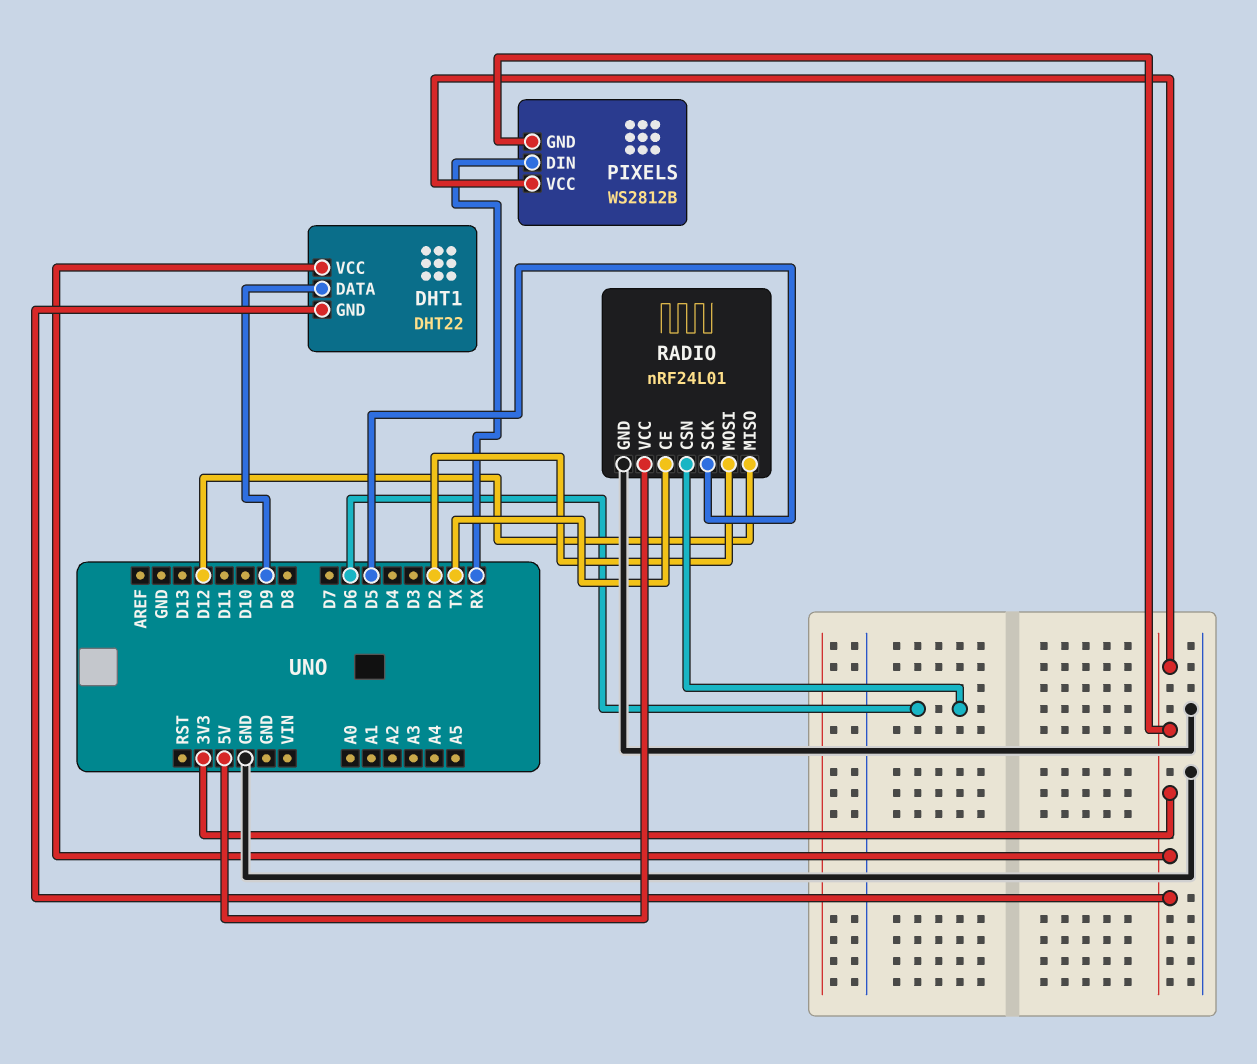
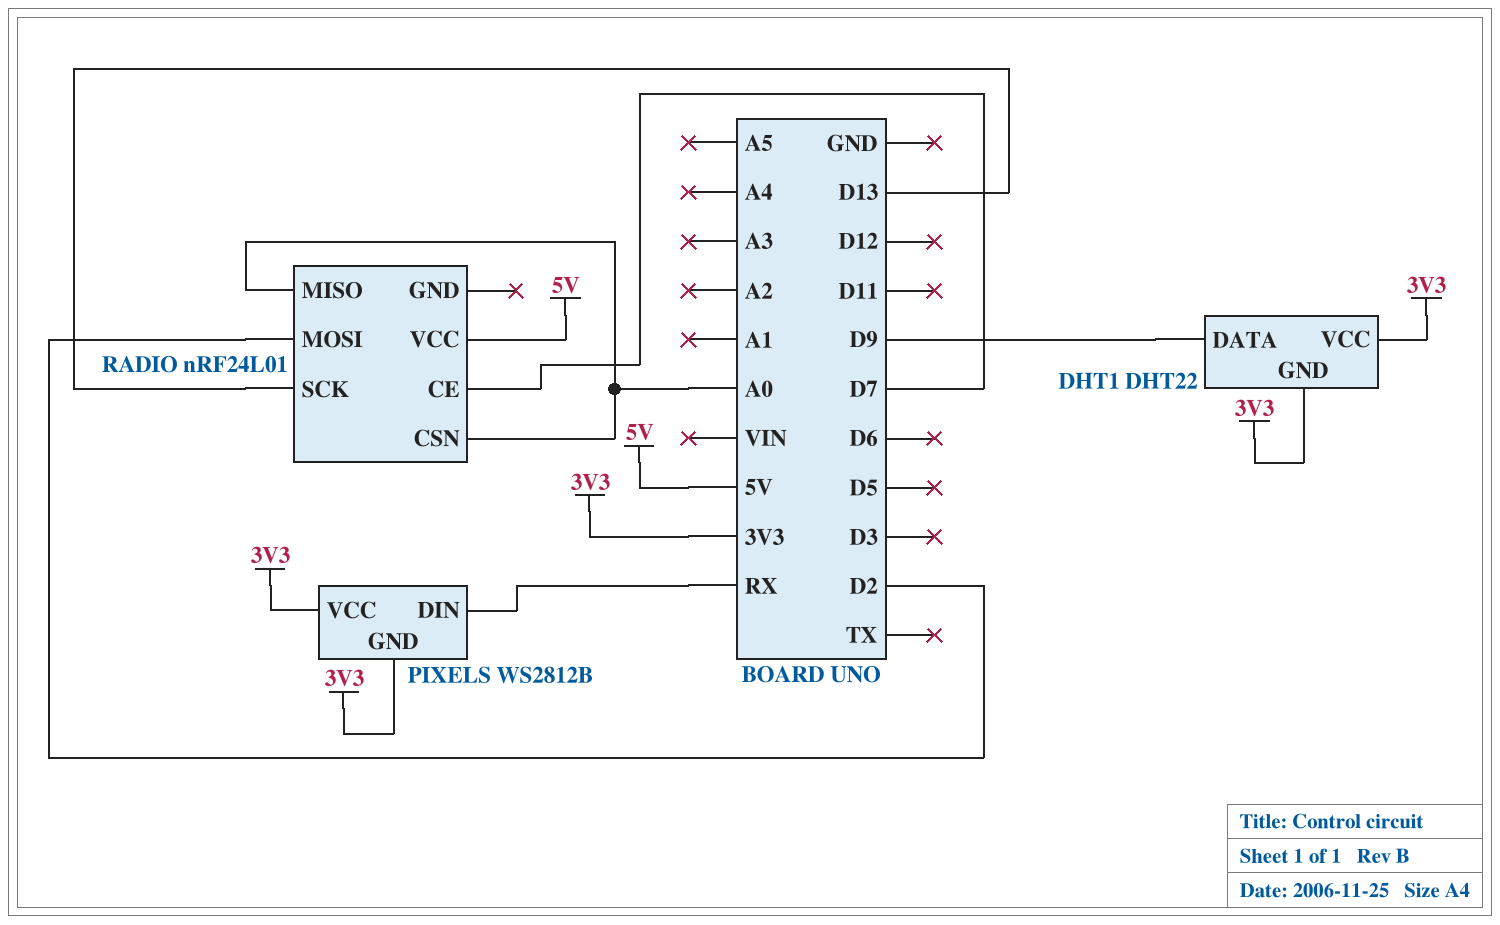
RADIO pin CE: TX -> D7
RADIO pin CSN: D6 -> A0
RADIO pin GND: GND -> none
RADIO pin MISO: D12 -> A0
RADIO pin SCK: D5 -> D13

